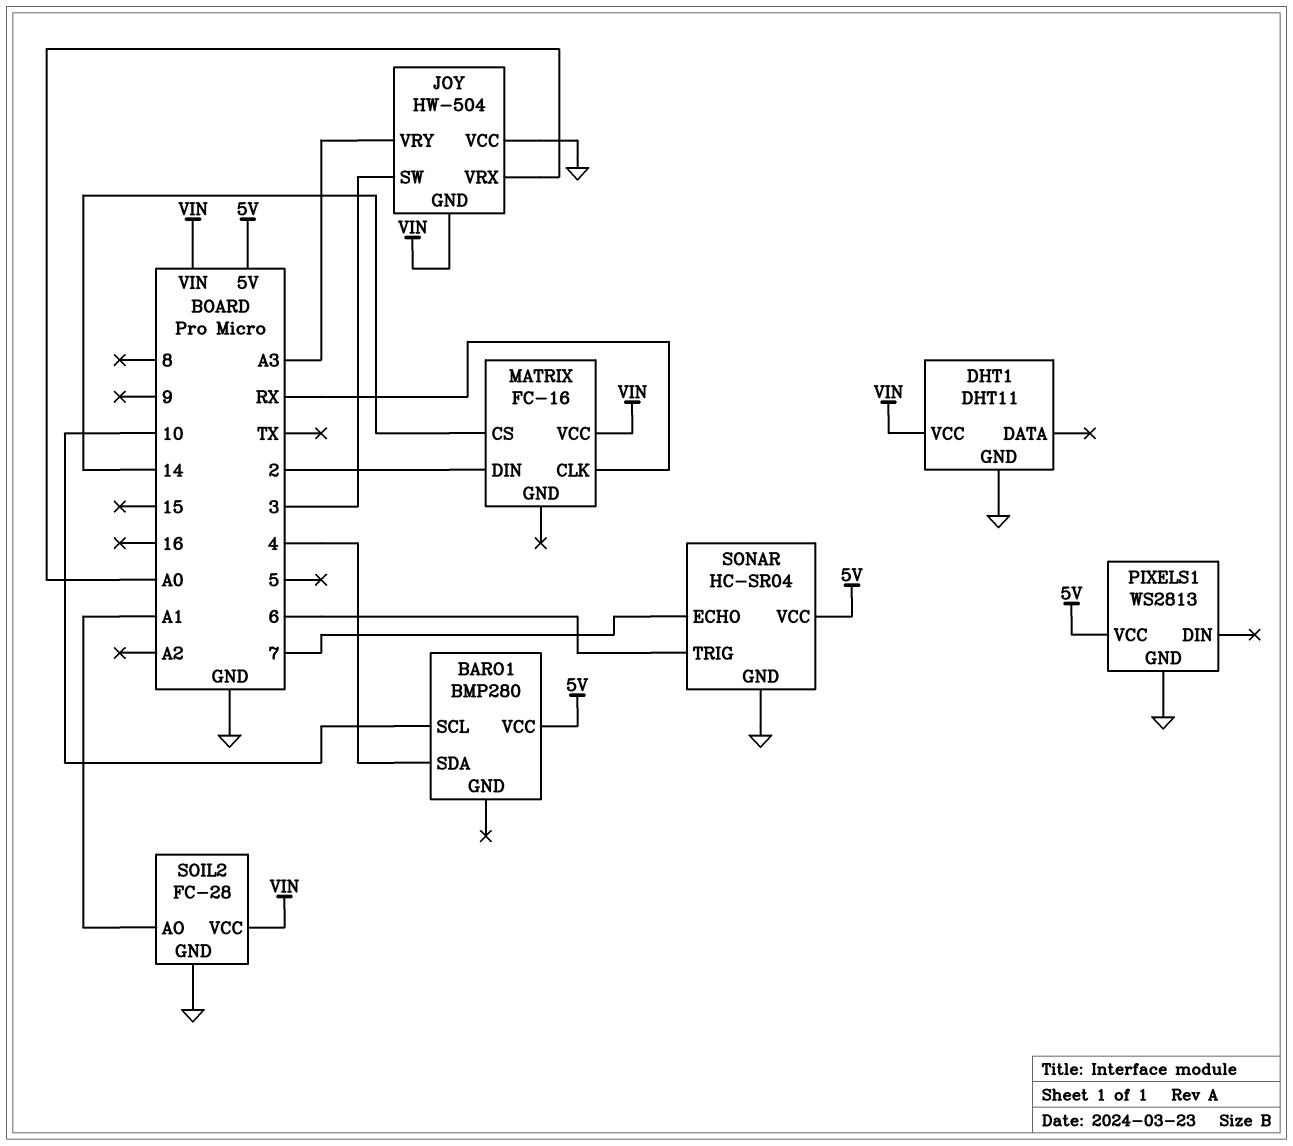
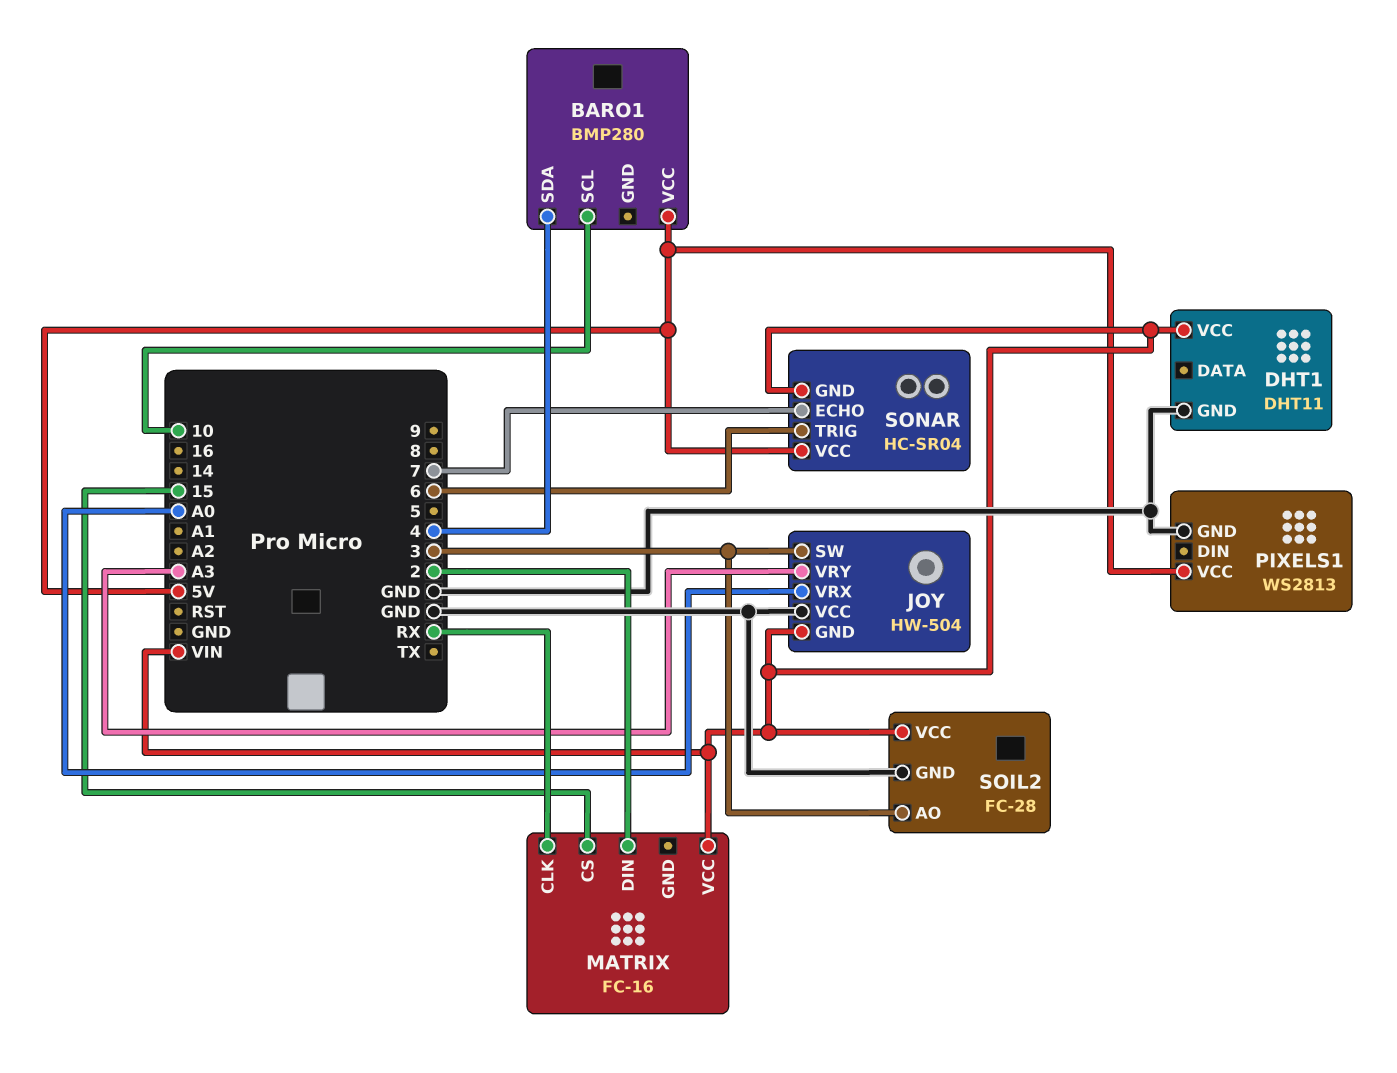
MATRIX pin CS: 14 -> 15
SOIL2 pin AO: A1 -> 3
SONAR pin GND: GND -> VIN

